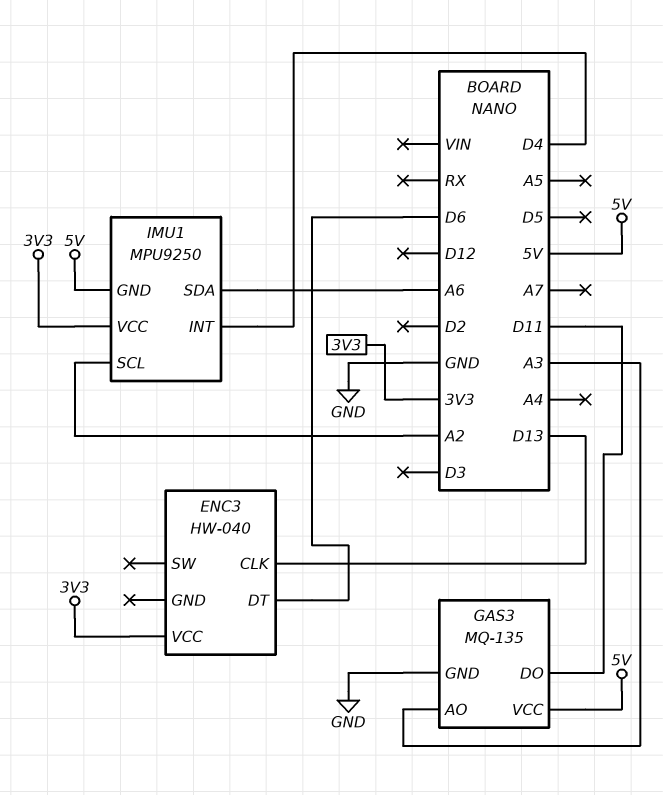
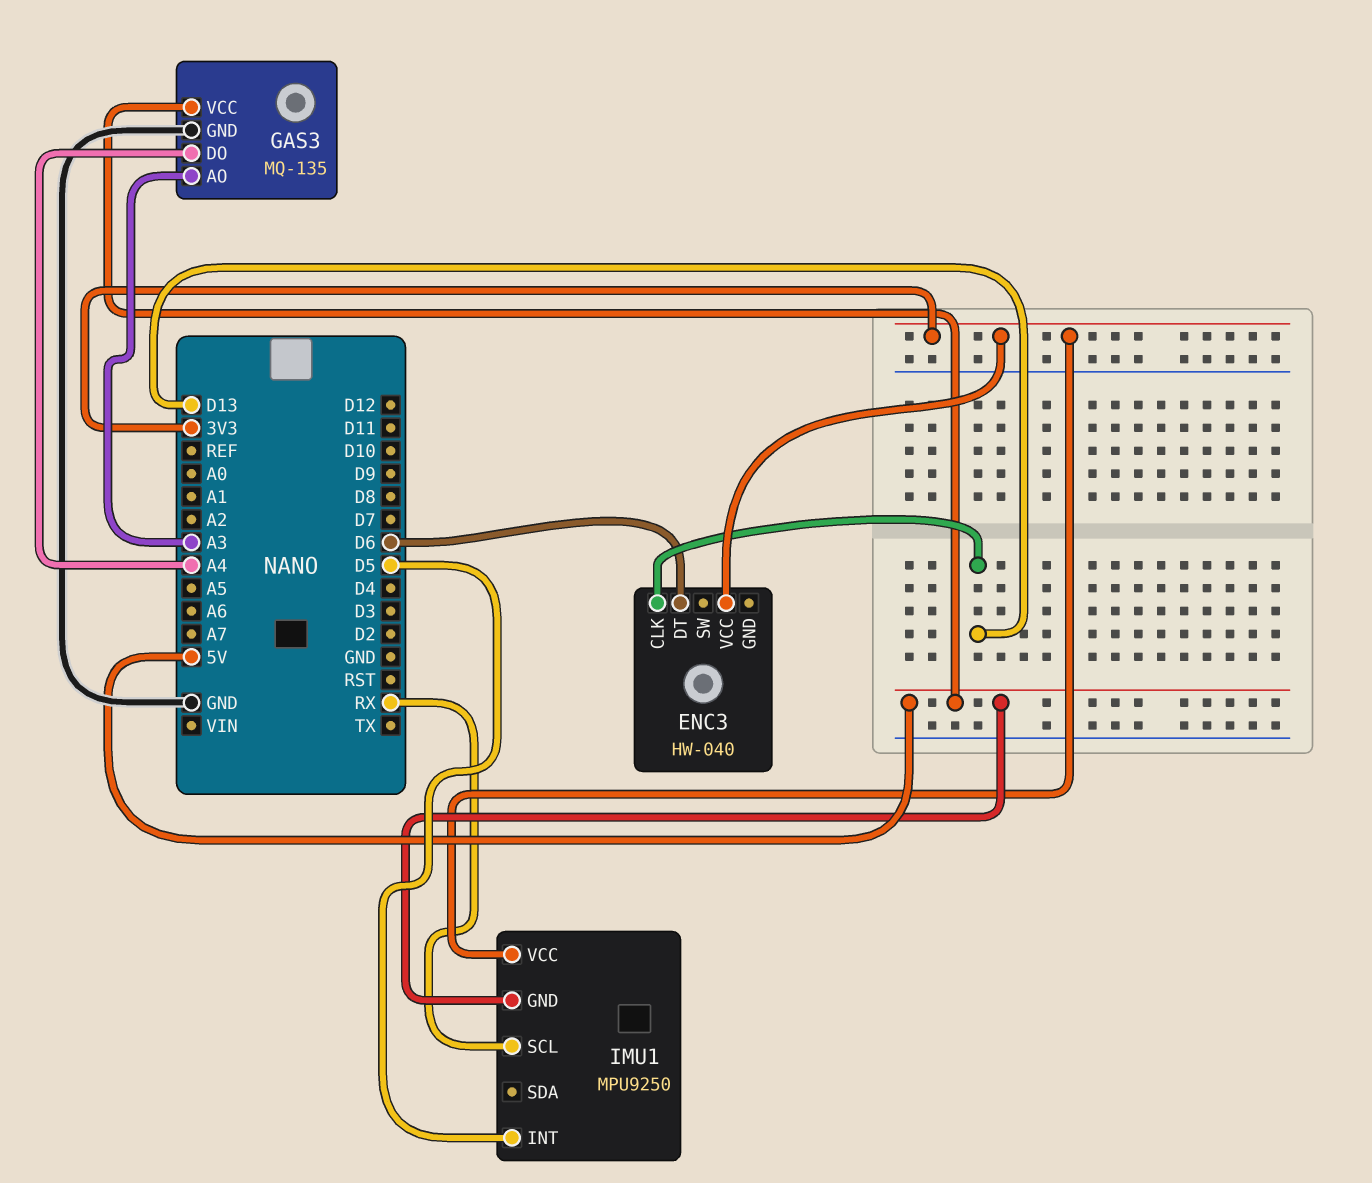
GAS3 pin DO: D11 -> A4
IMU1 pin INT: D4 -> D5
IMU1 pin SCL: A2 -> RX
IMU1 pin SDA: A6 -> none

